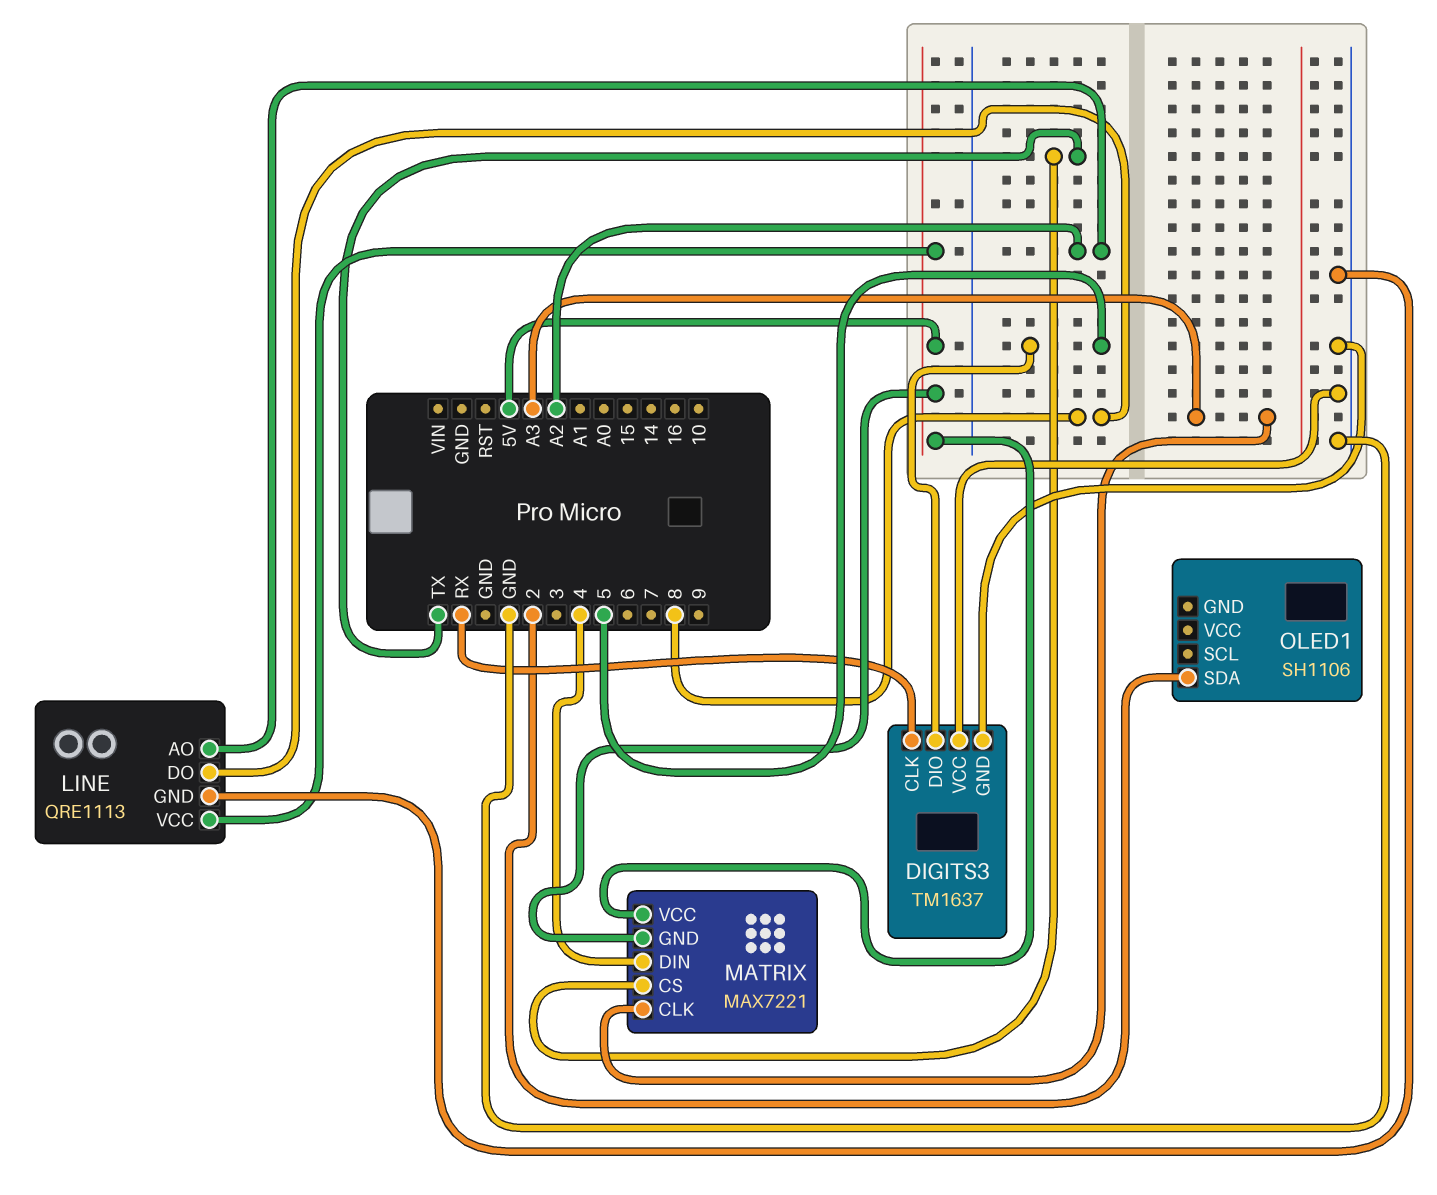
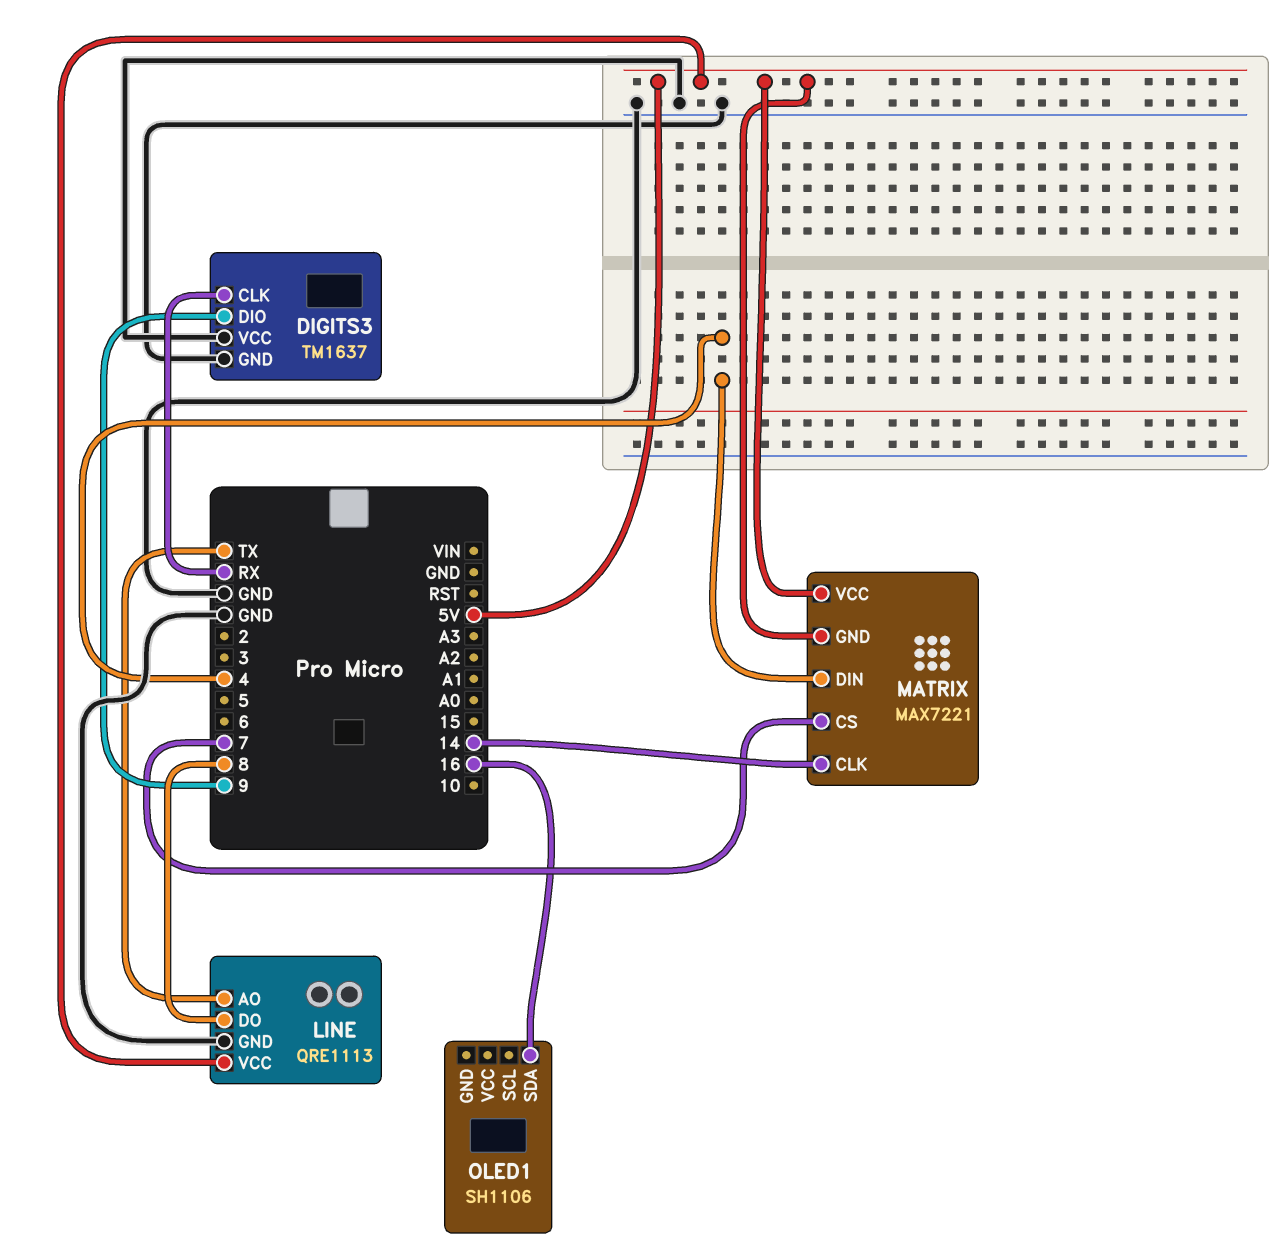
DIGITS3 pin DIO: 5 -> 9
LINE pin AO: A2 -> TX
MATRIX pin CLK: A3 -> 14
MATRIX pin CS: TX -> 7
OLED1 pin SDA: 2 -> 16

